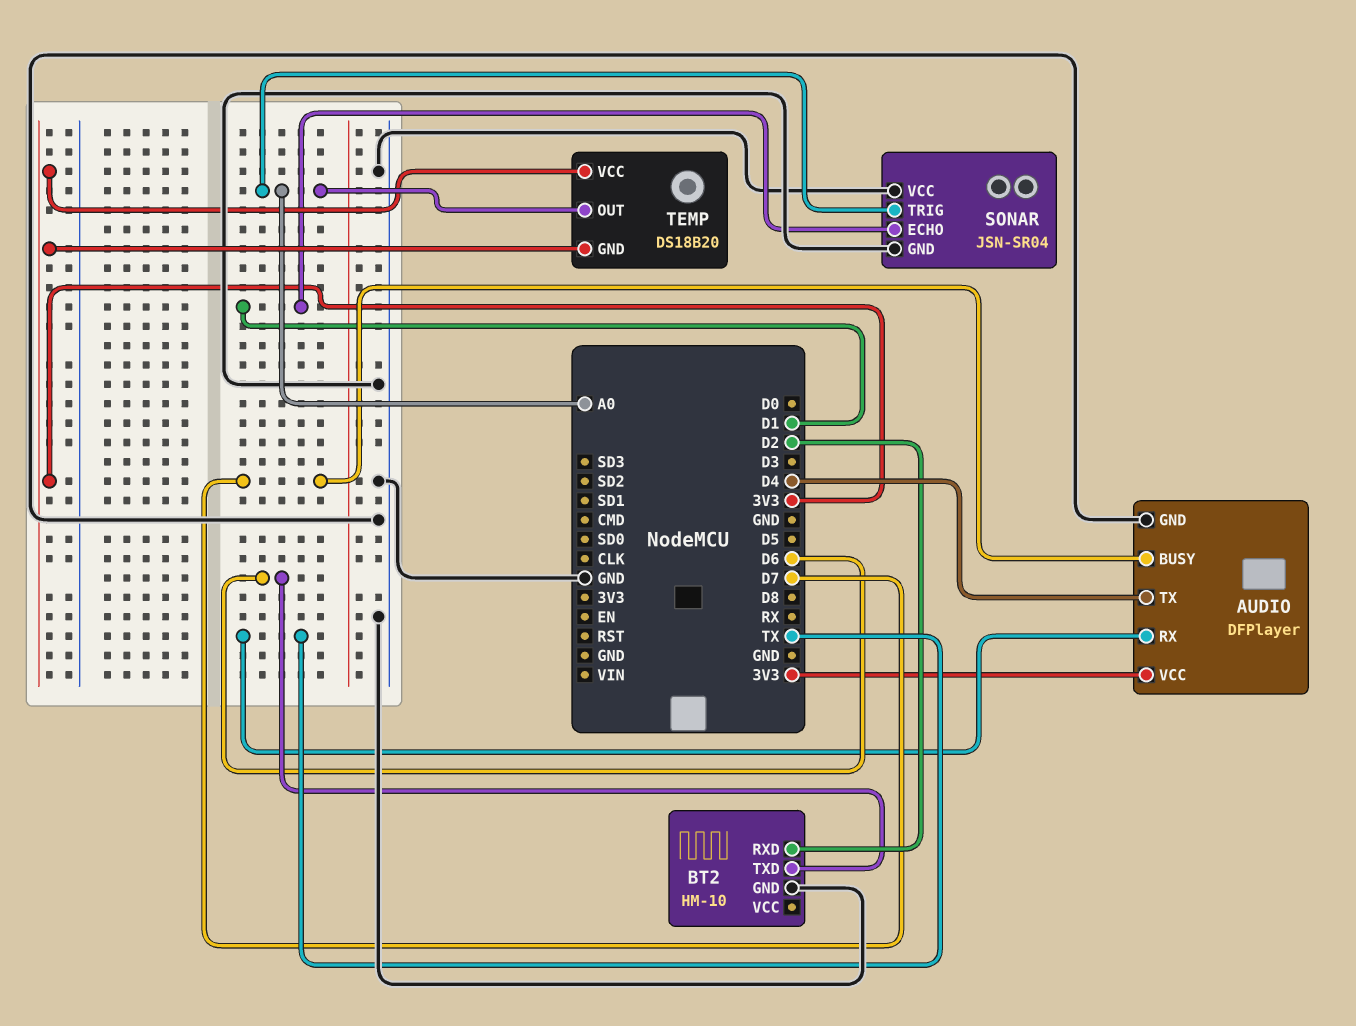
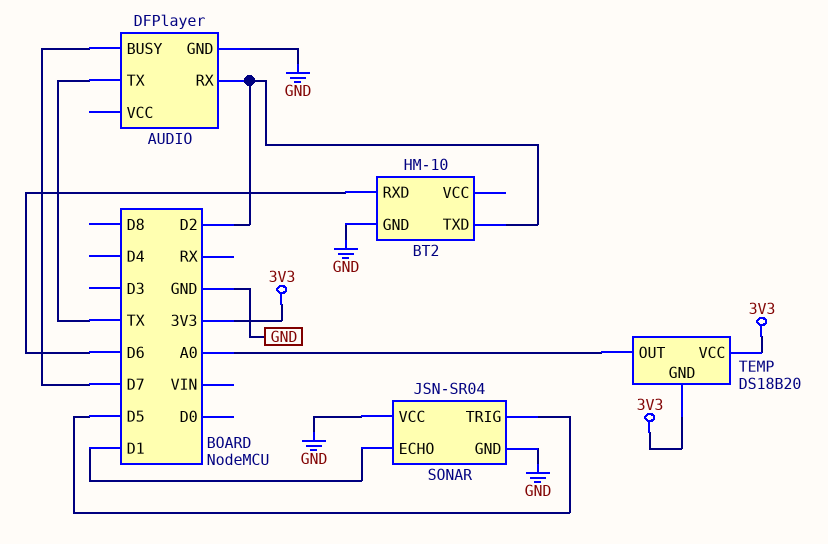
AUDIO pin RX: TX -> D2
AUDIO pin TX: D4 -> TX
AUDIO pin VCC: 3V3 -> none
BT2 pin RXD: D2 -> D6
BT2 pin TXD: D6 -> D2
SONAR pin TRIG: A0 -> D5

